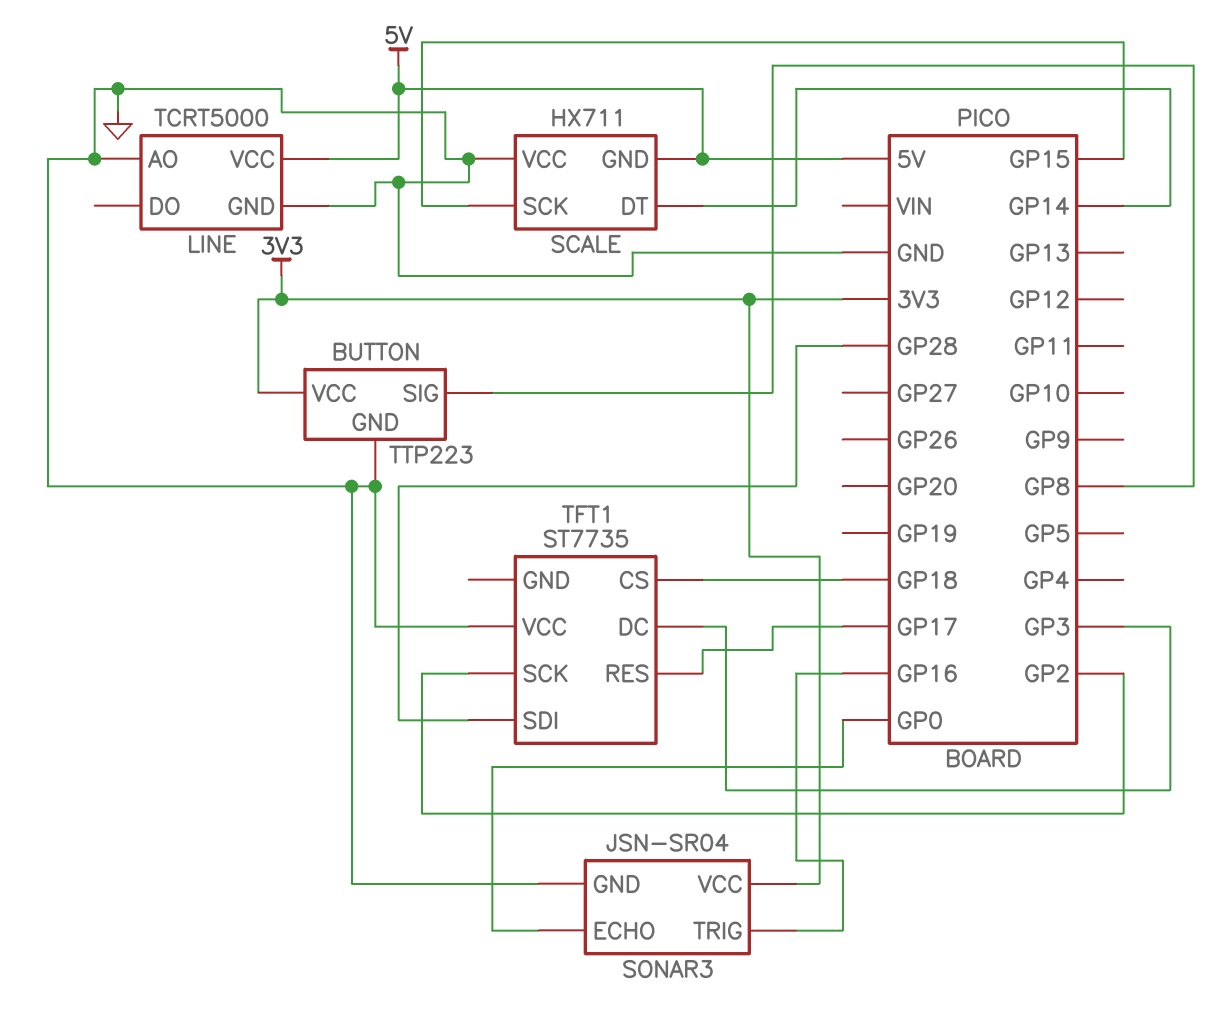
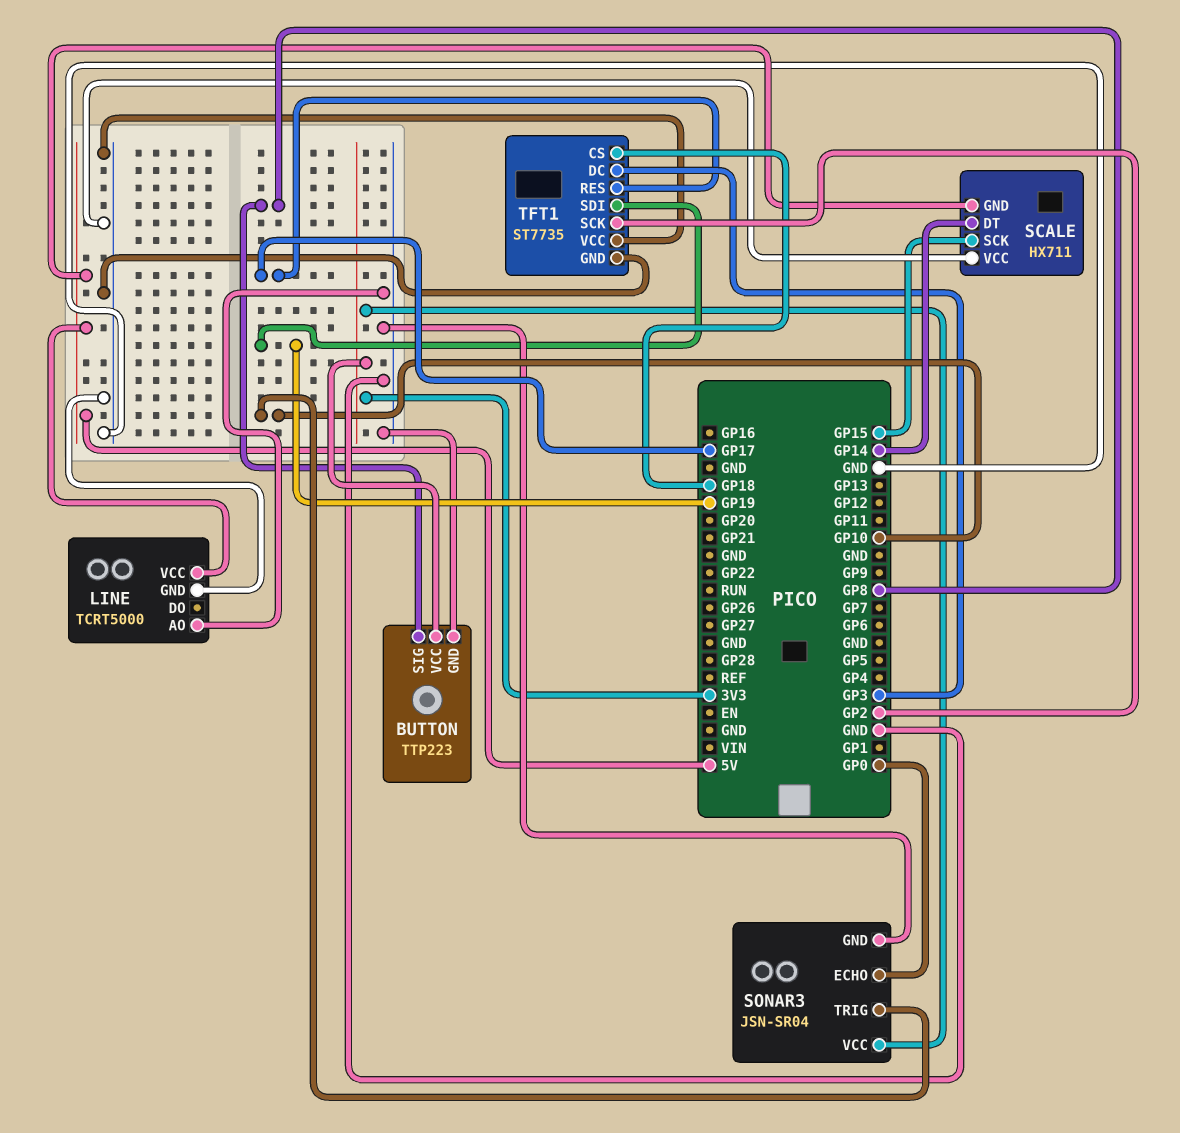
SONAR3 pin TRIG: GP16 -> GP10
TFT1 pin GND: none -> GND
TFT1 pin SDI: GP28 -> GP19

